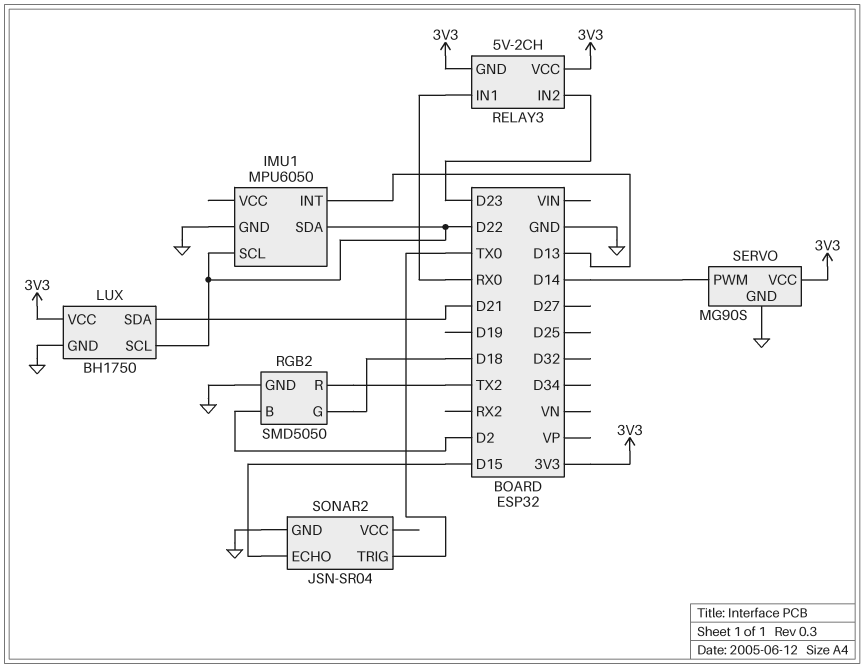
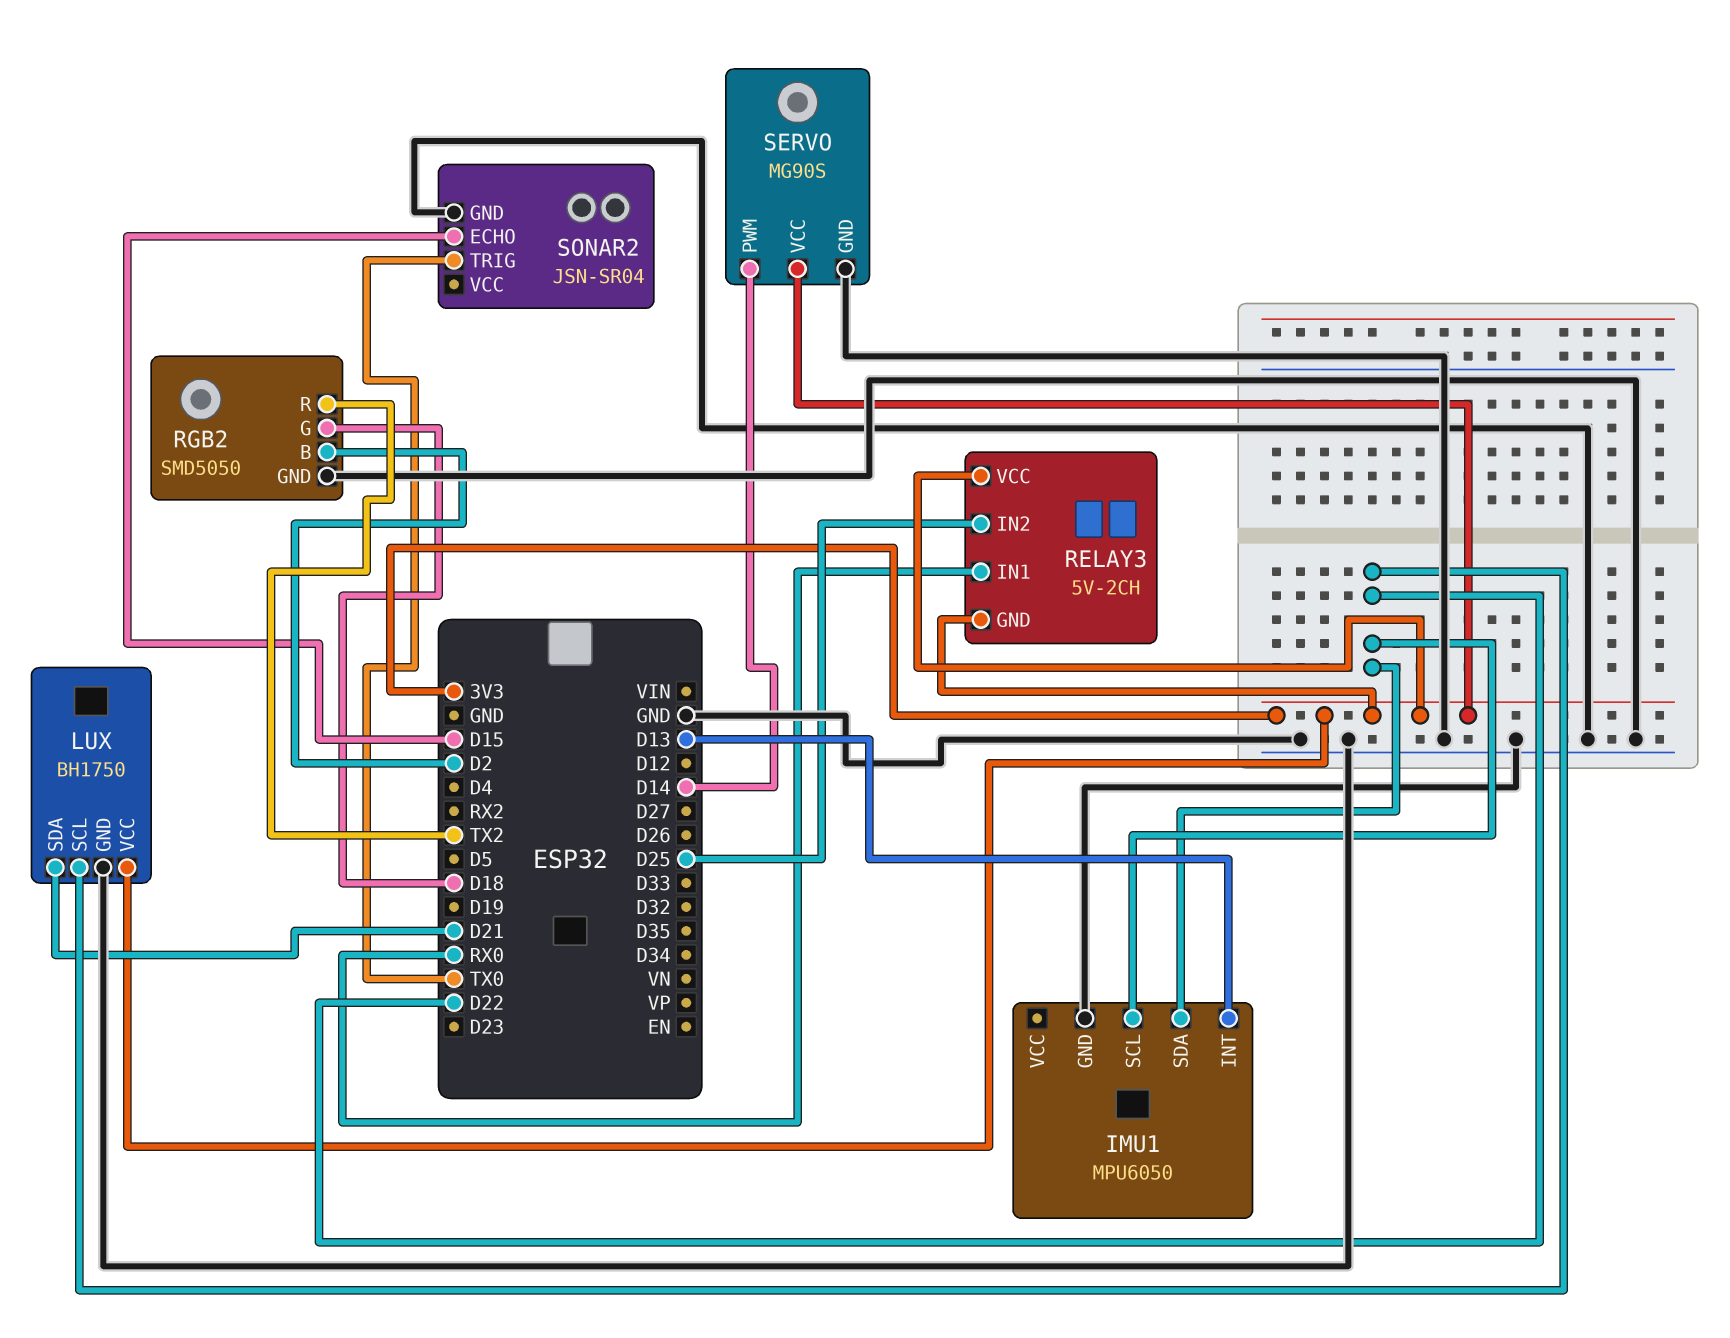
RELAY3 pin IN2: D23 -> D25

